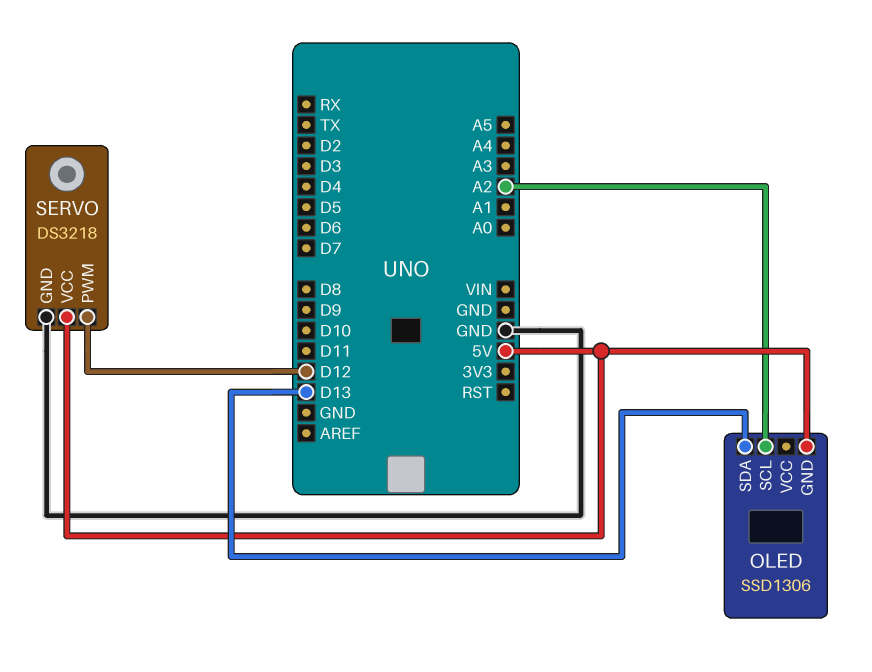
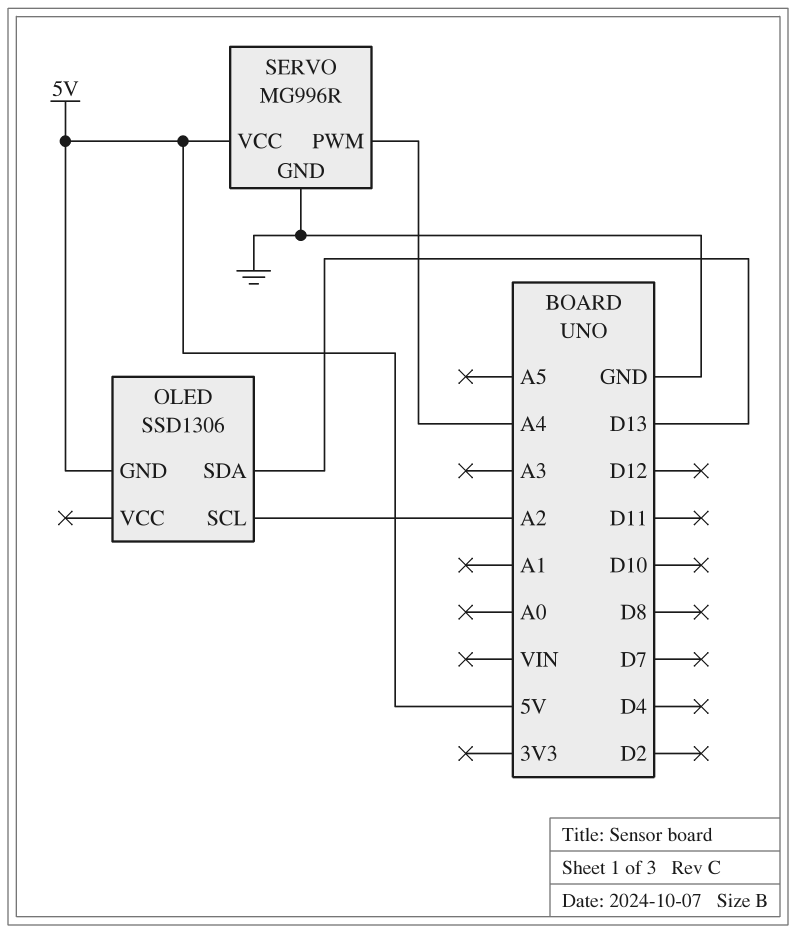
SERVO: DS3218 -> MG996R
SERVO pin PWM: D12 -> A4

